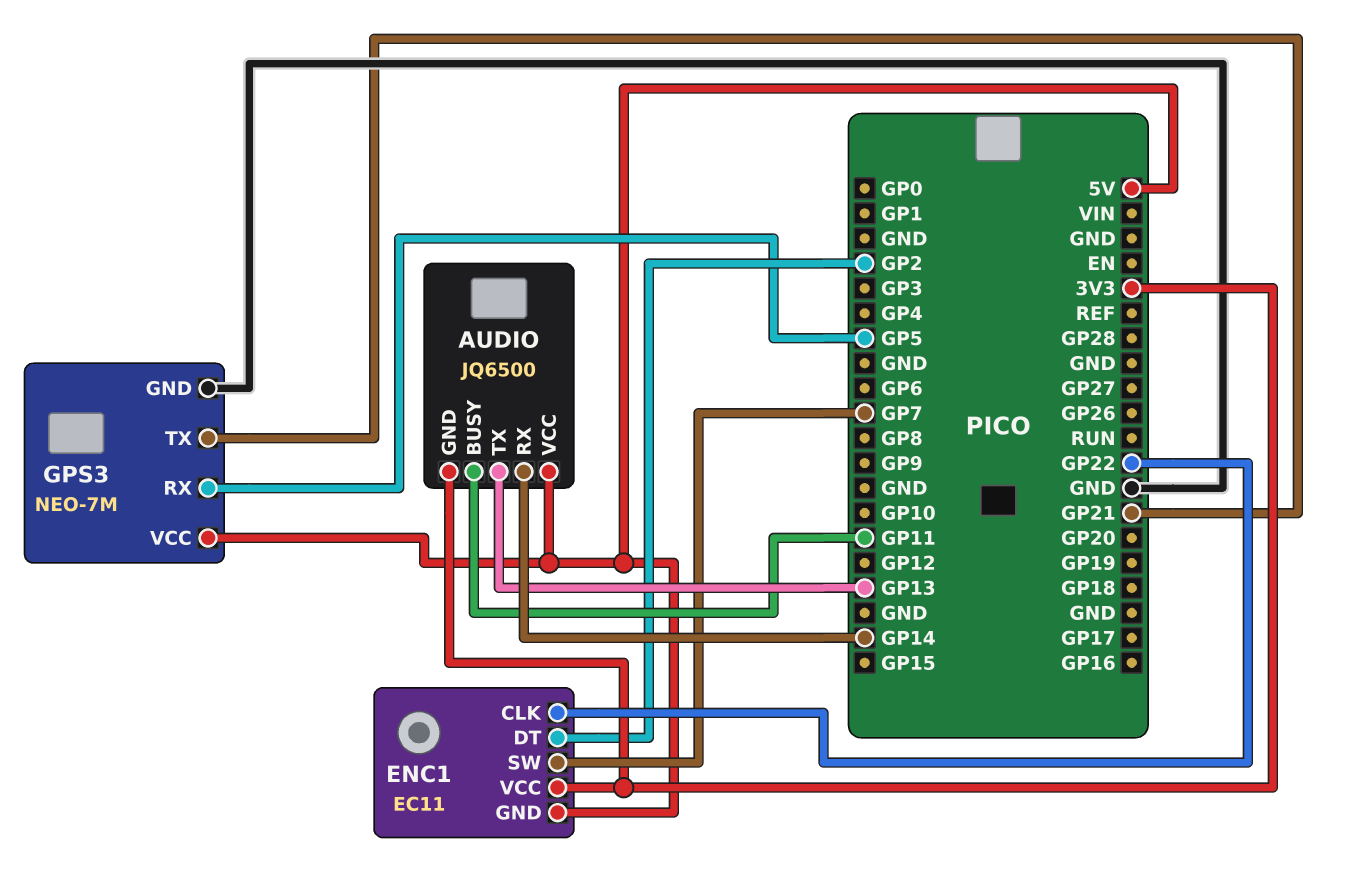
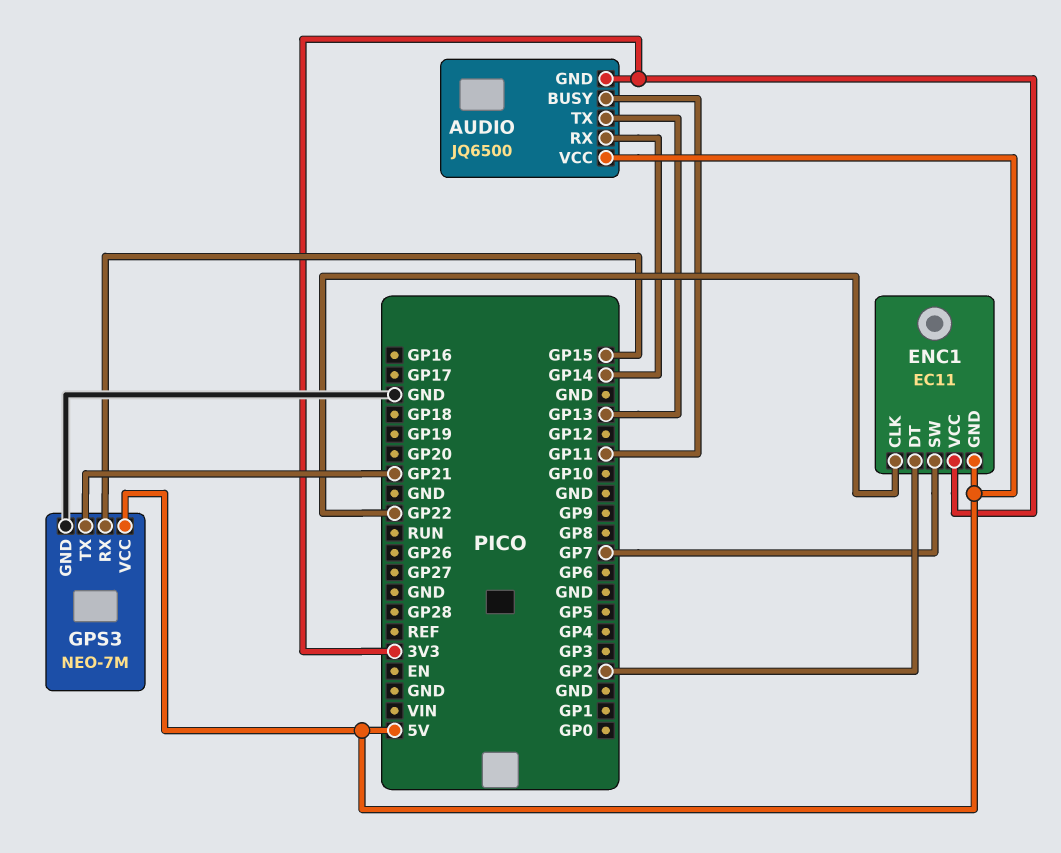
GPS3 pin RX: GP5 -> GP15

